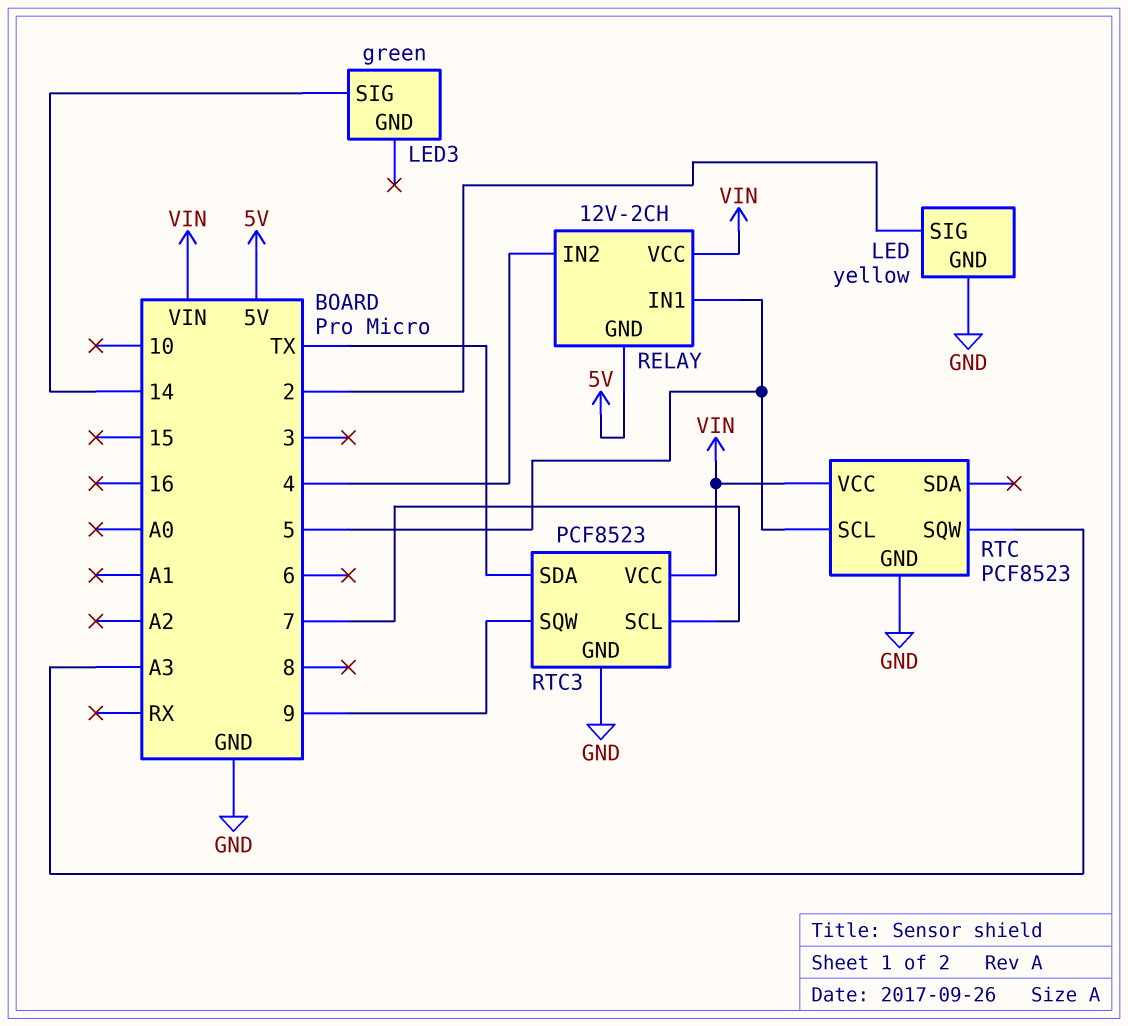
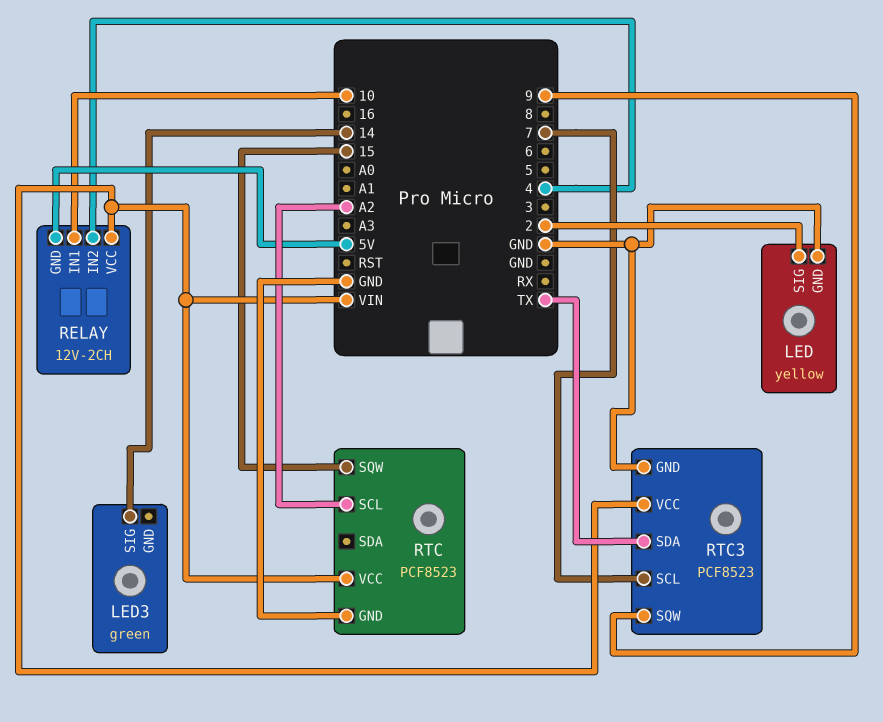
RELAY pin IN1: 5 -> 10
RTC pin SCL: 5 -> A2
RTC pin SQW: A3 -> 15

